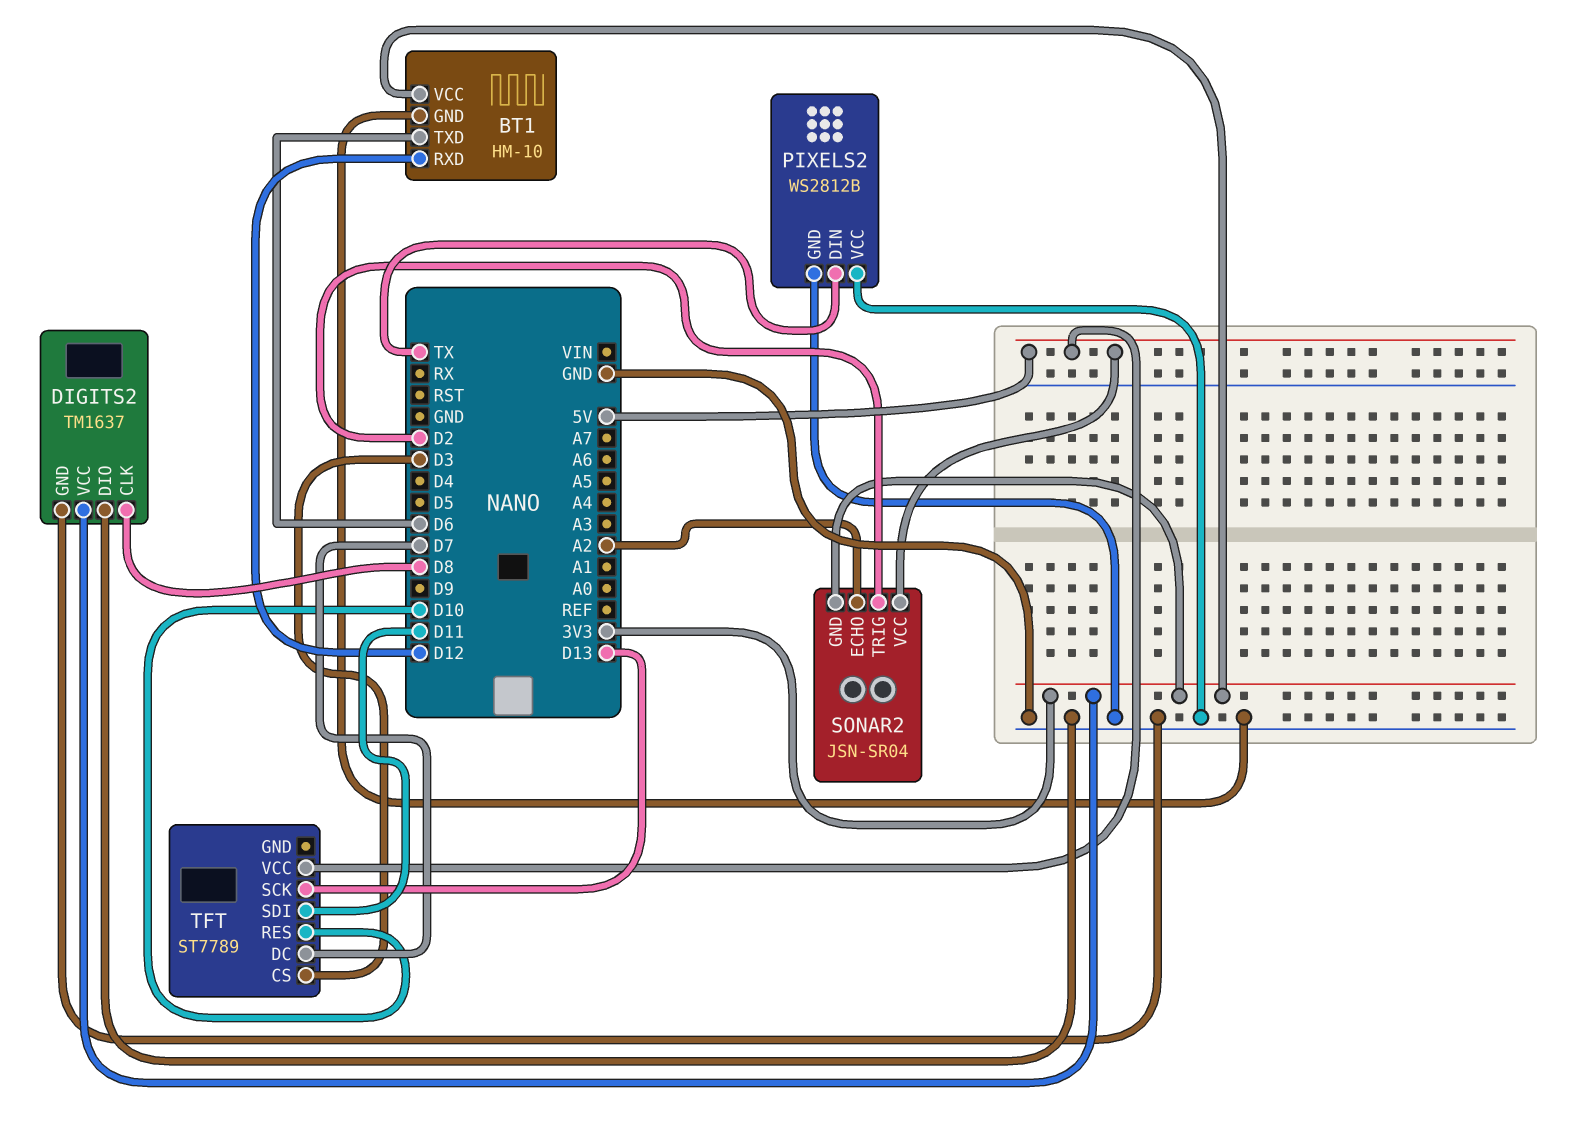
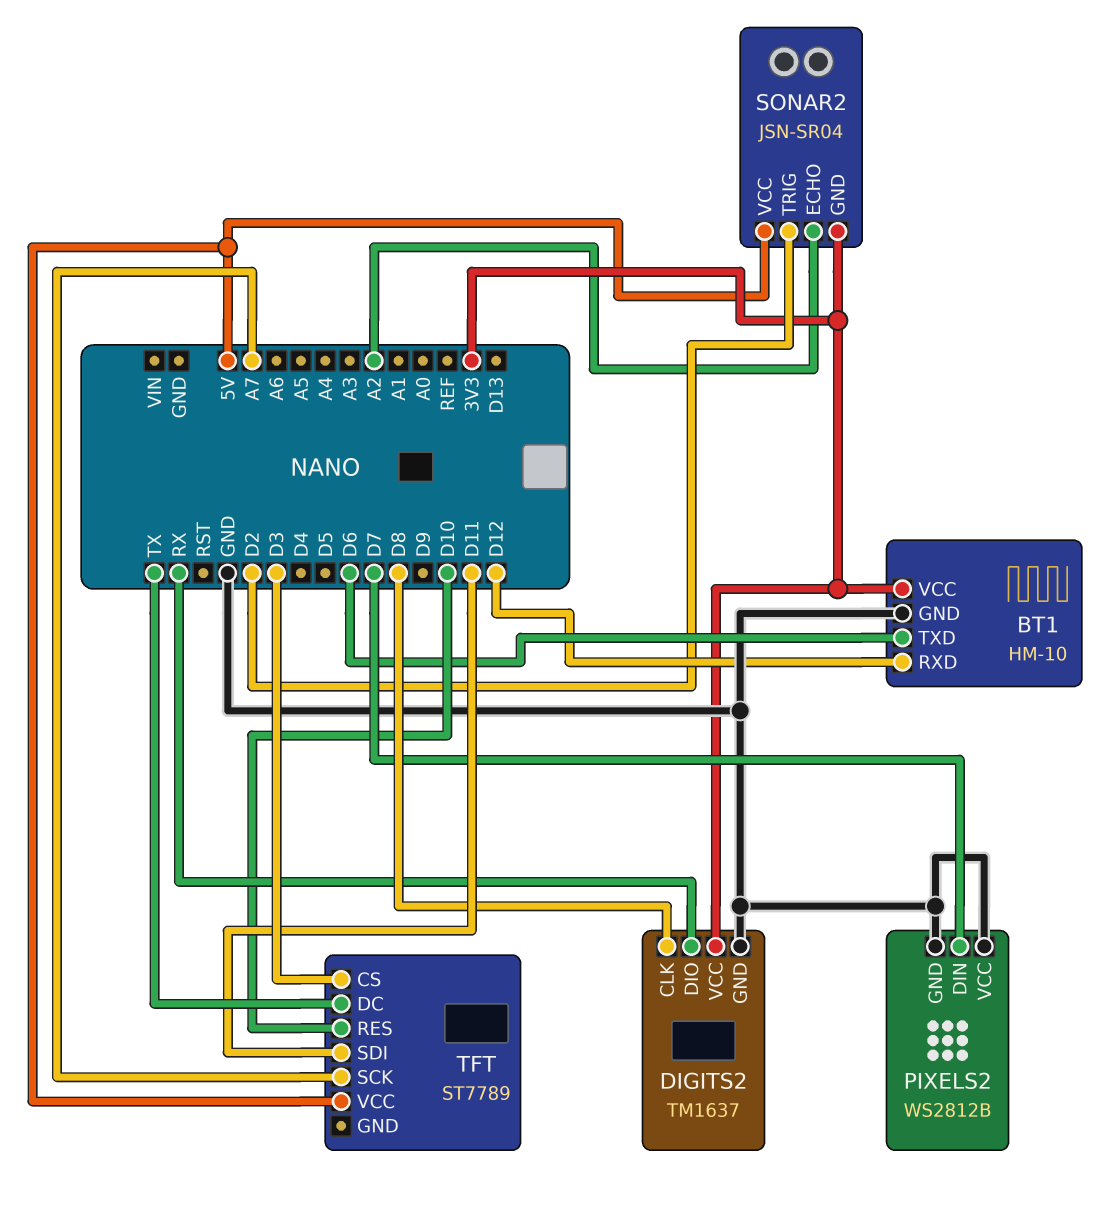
DIGITS2 pin DIO: GND -> RX
PIXELS2 pin DIN: TX -> D7
TFT pin DC: D7 -> TX
TFT pin SCK: D13 -> A7

